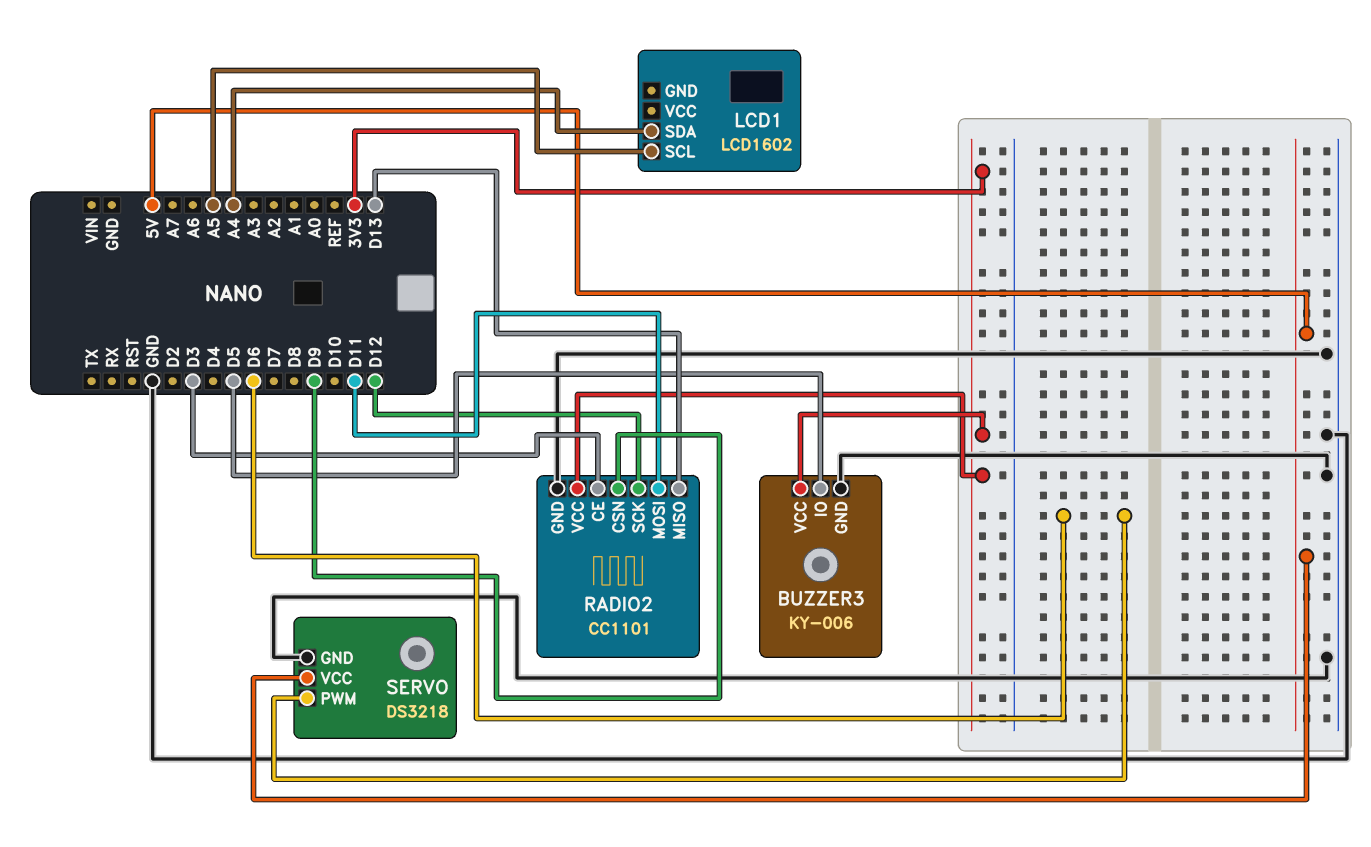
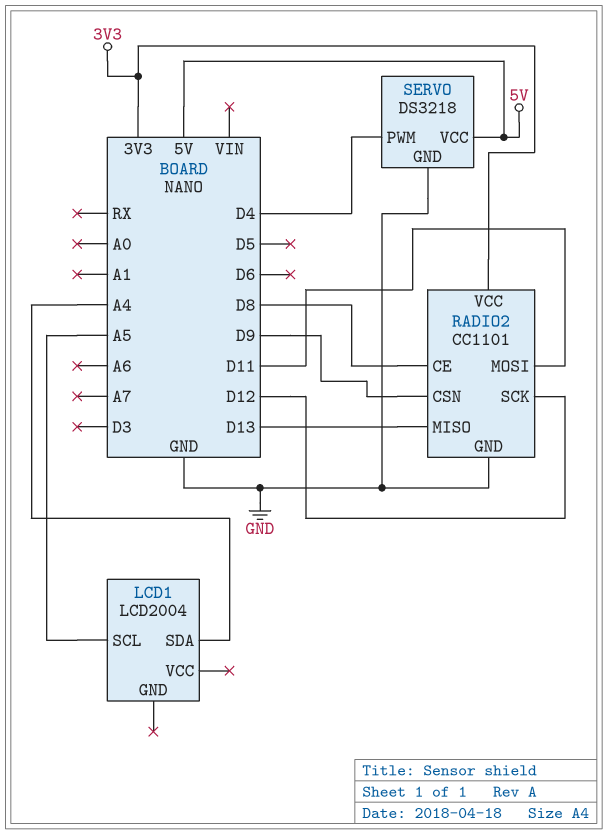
BUZZER3: KY-006 -> none
BUZZER3 pin GND: GND -> none
BUZZER3 pin IO: D5 -> none
BUZZER3 pin VCC: 3V3 -> none
LCD1: LCD1602 -> LCD2004
RADIO2 pin CE: D3 -> D8
SERVO pin PWM: D6 -> D4

